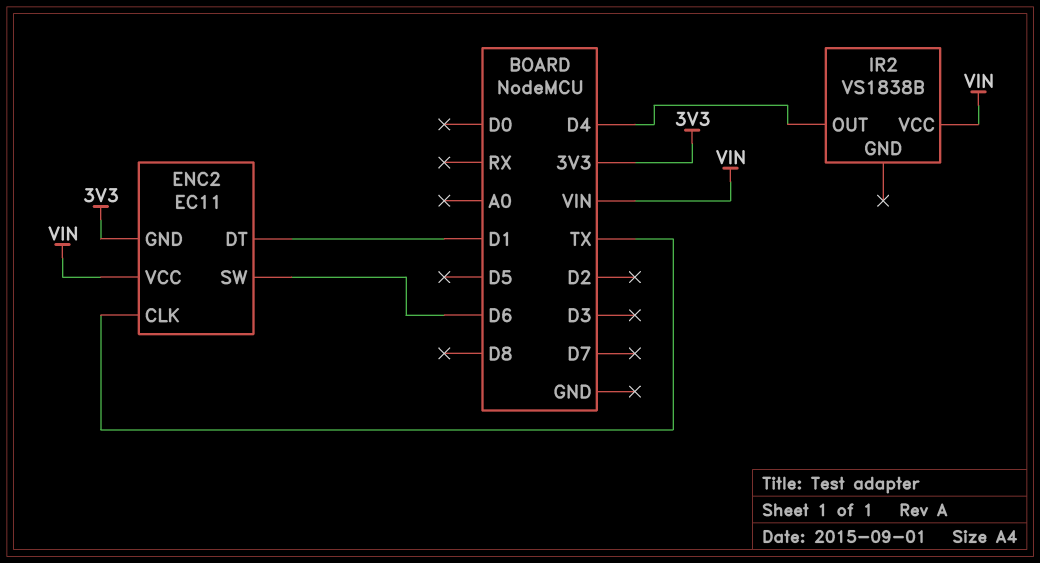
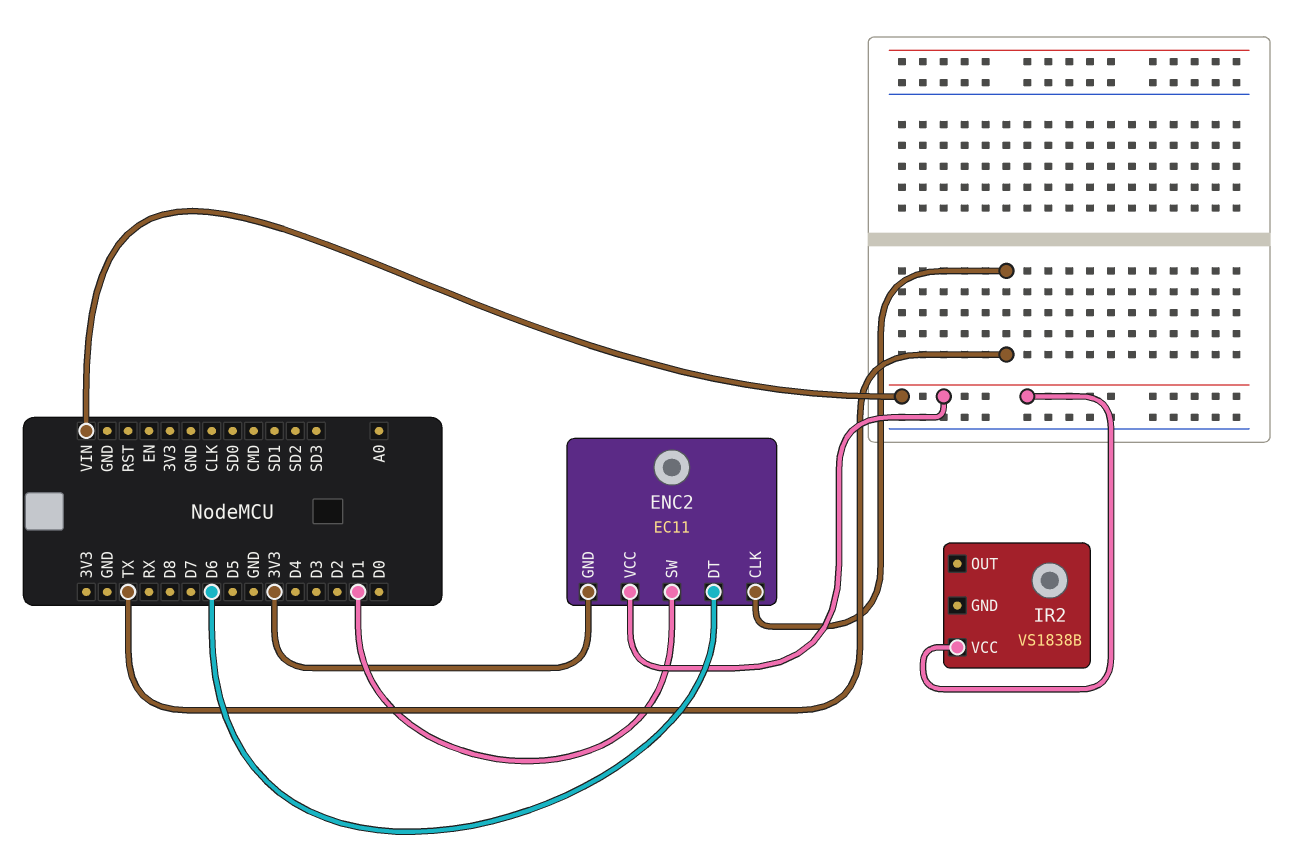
ENC2 pin DT: D1 -> D6
ENC2 pin SW: D6 -> D1
IR2 pin OUT: D4 -> none

